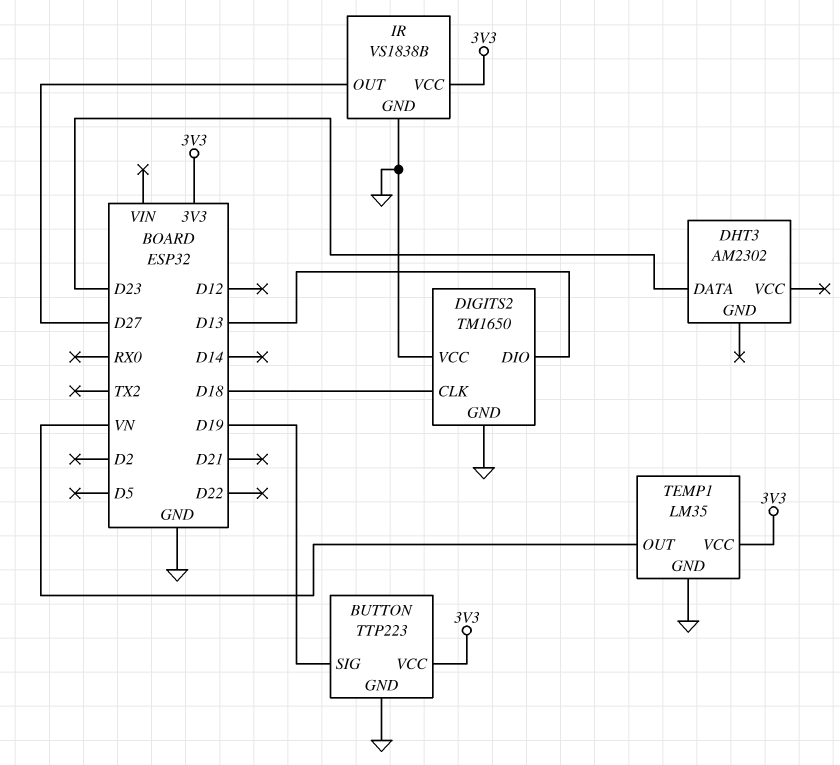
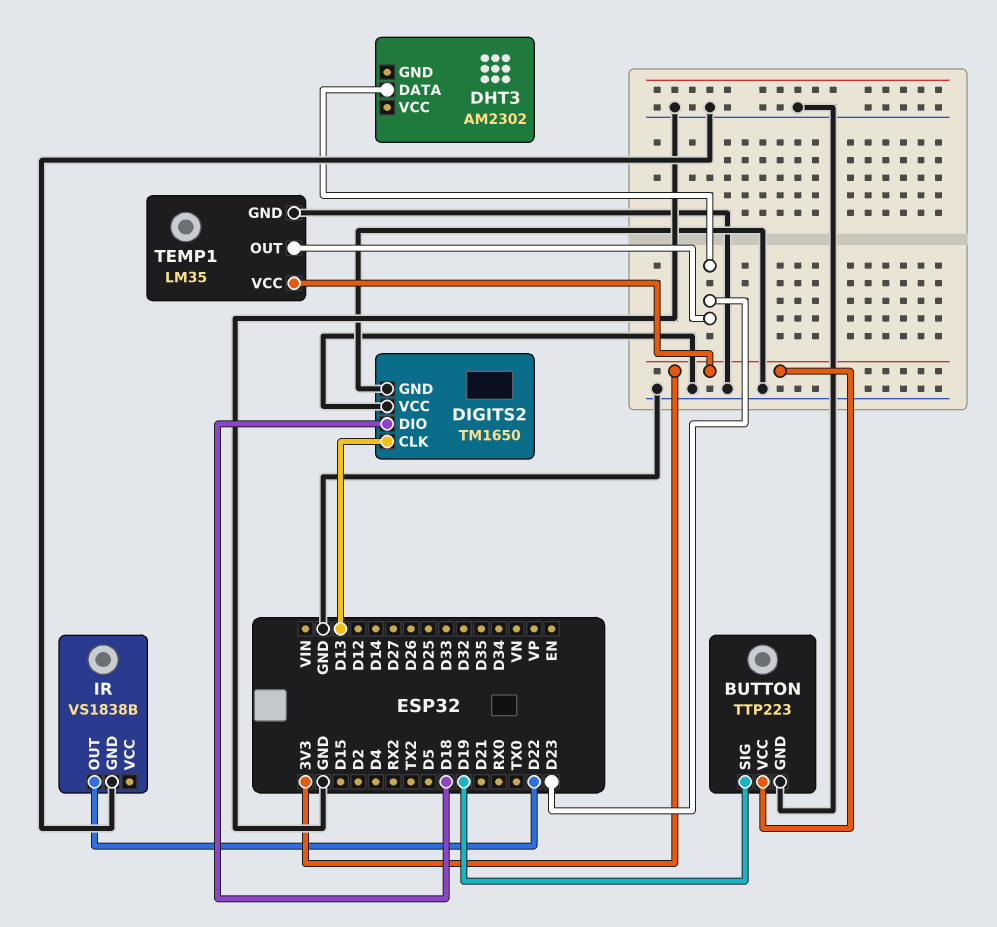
DIGITS2 pin CLK: D18 -> D13
DIGITS2 pin DIO: D13 -> D18
IR pin OUT: D27 -> D22
IR pin VCC: 3V3 -> none
TEMP1 pin OUT: VN -> D23

